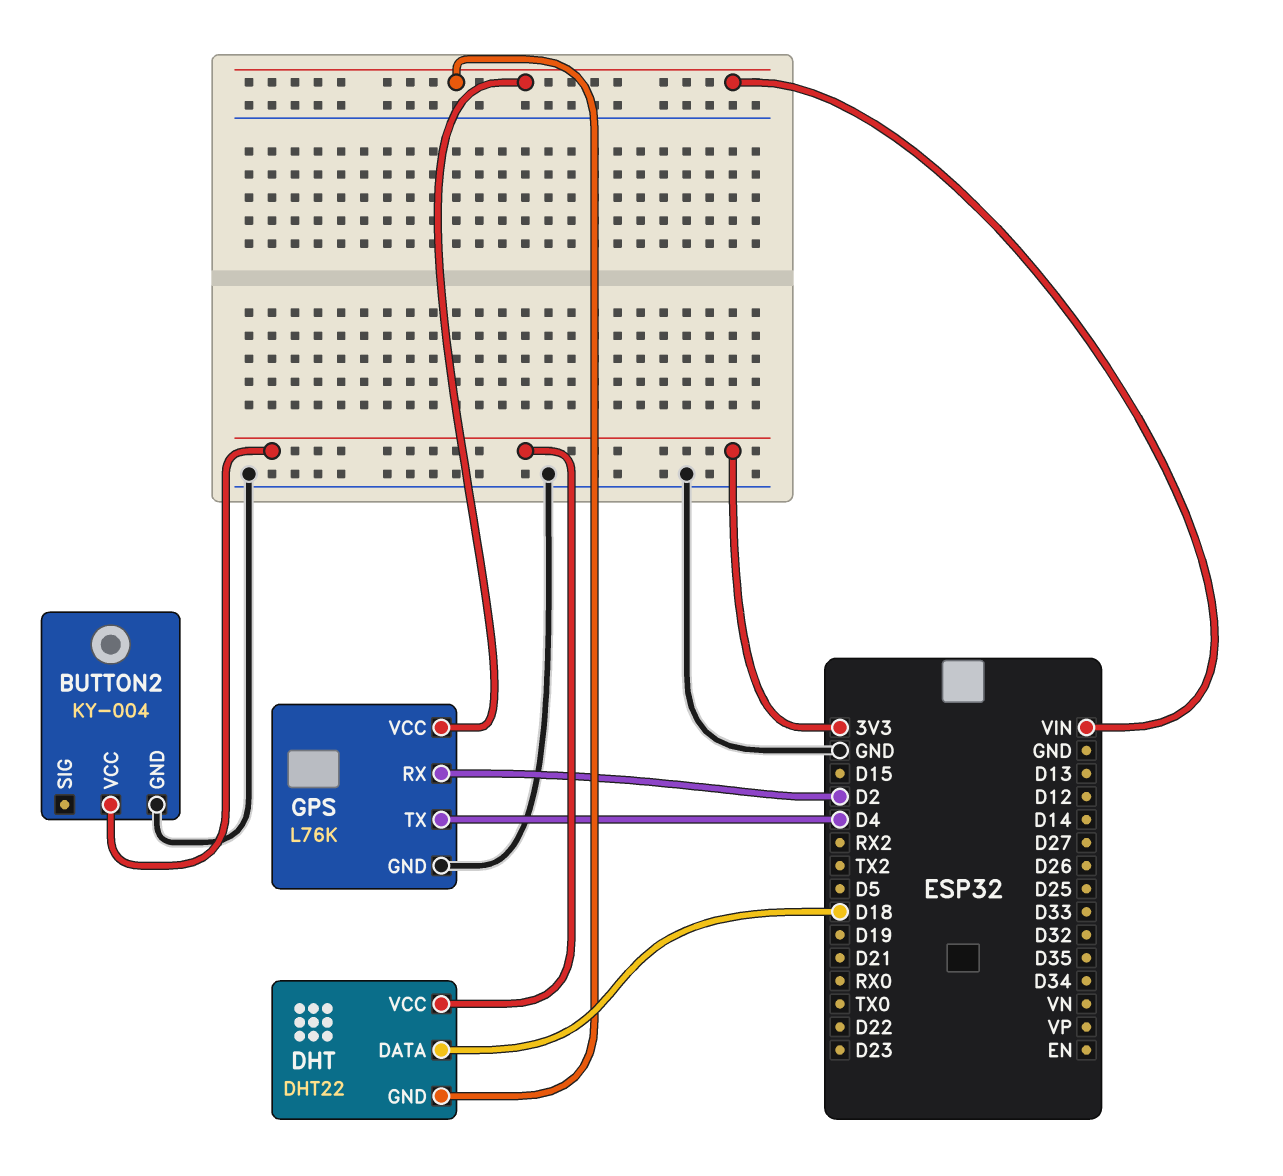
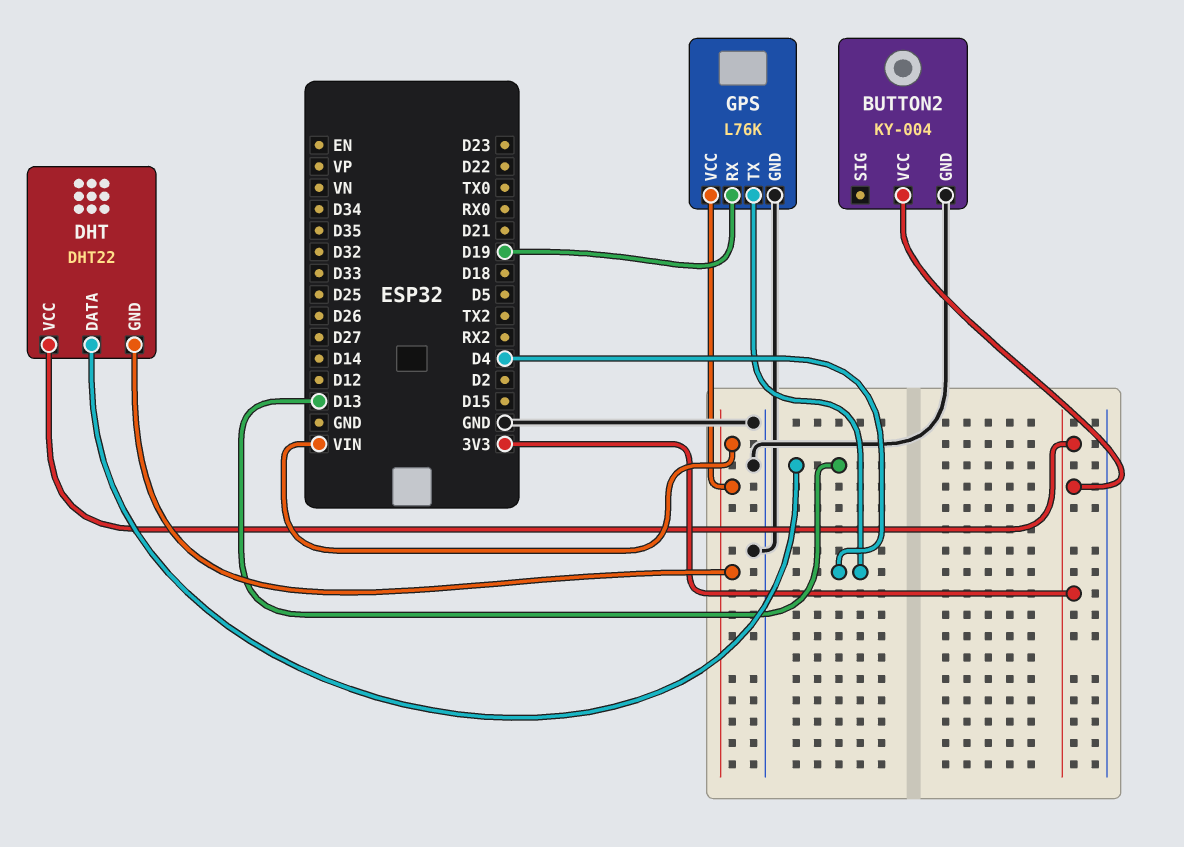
DHT pin DATA: D18 -> D13
GPS pin RX: D2 -> D19

